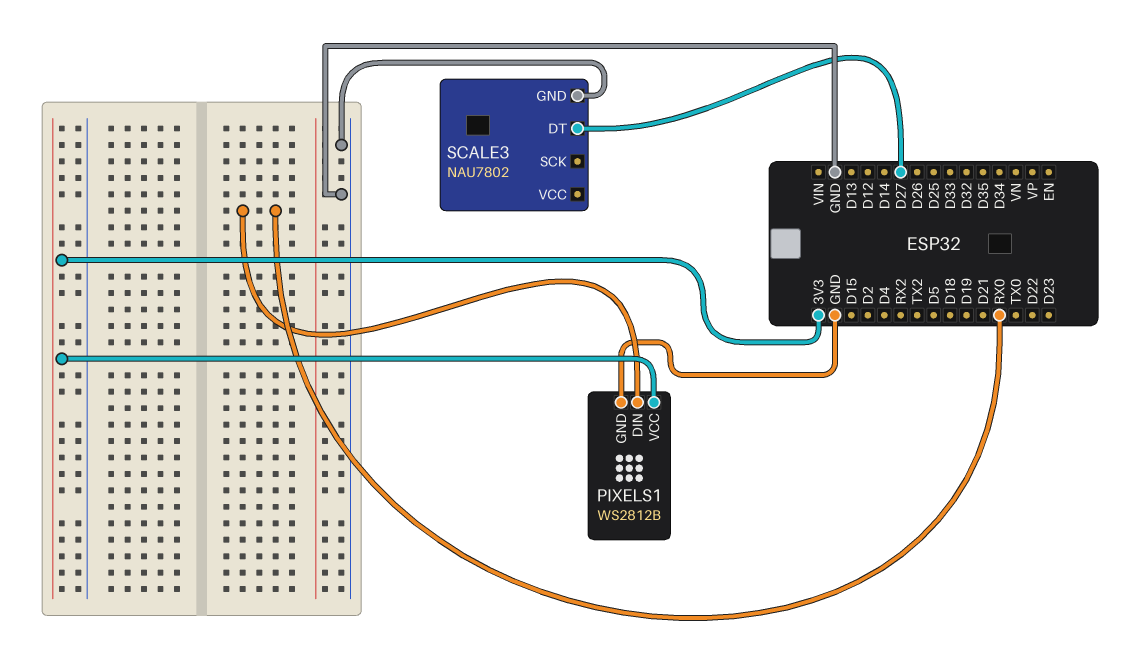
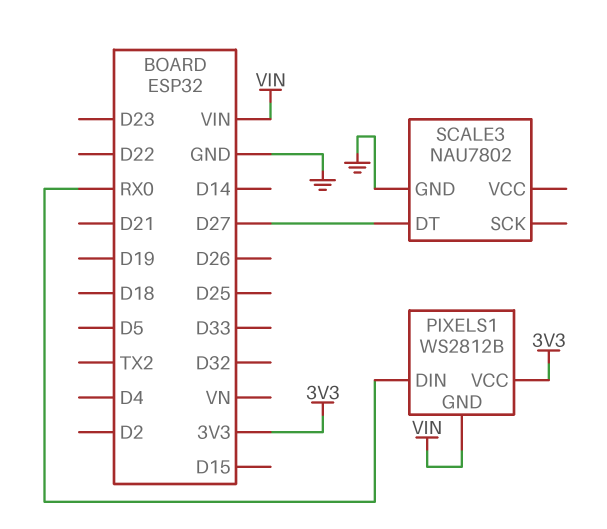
PIXELS1 pin GND: GND -> VIN

